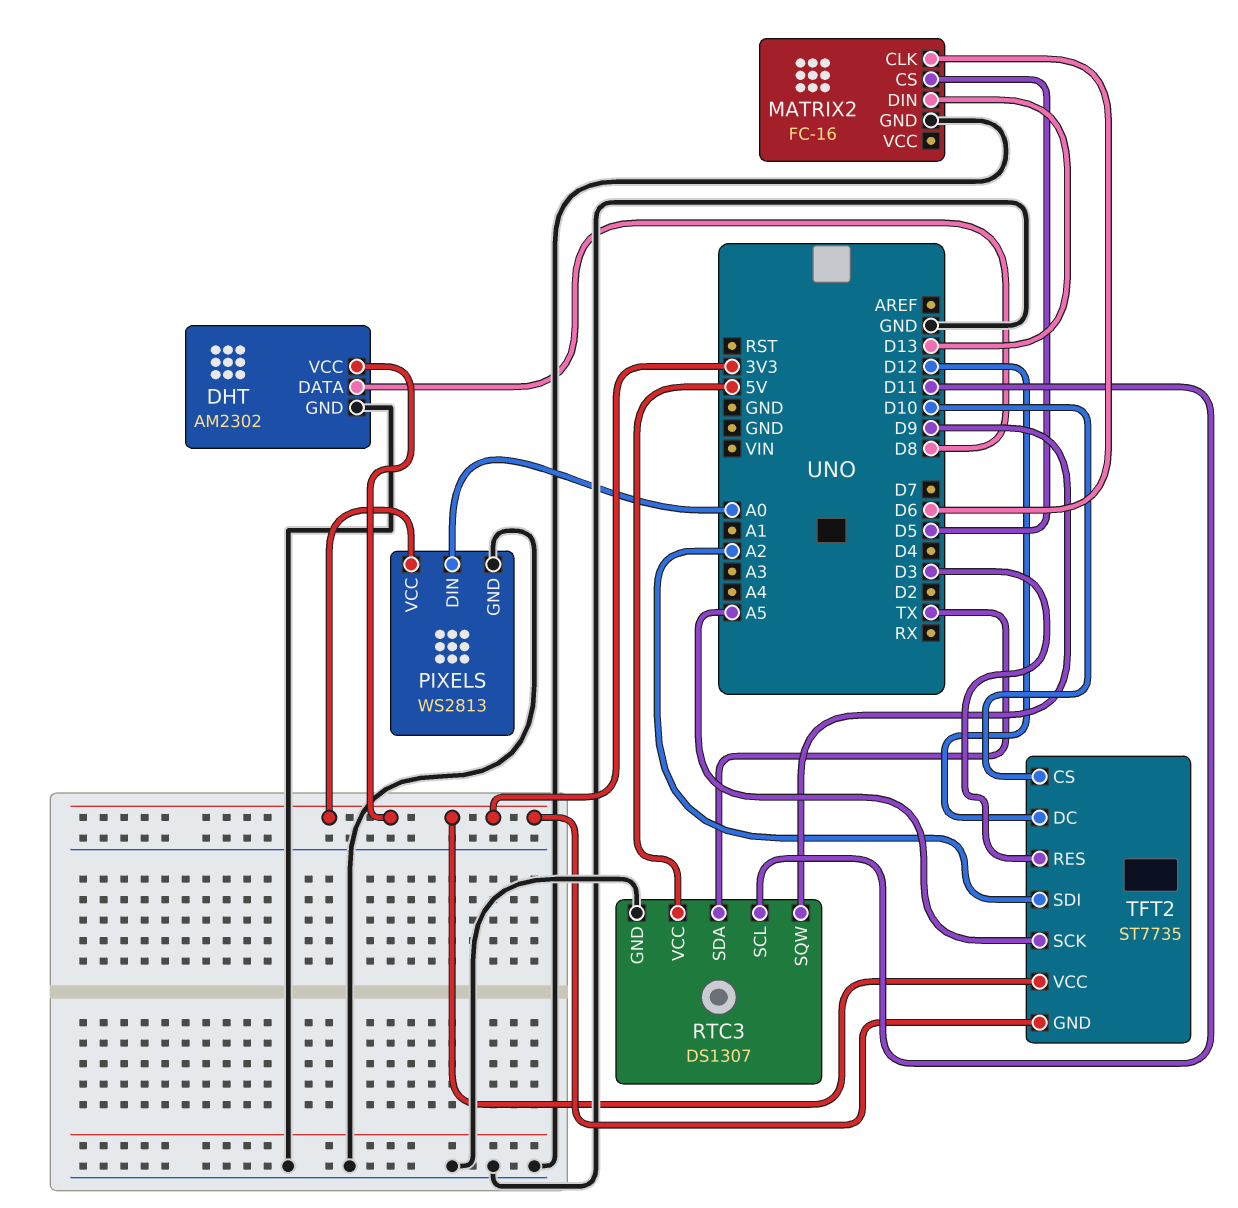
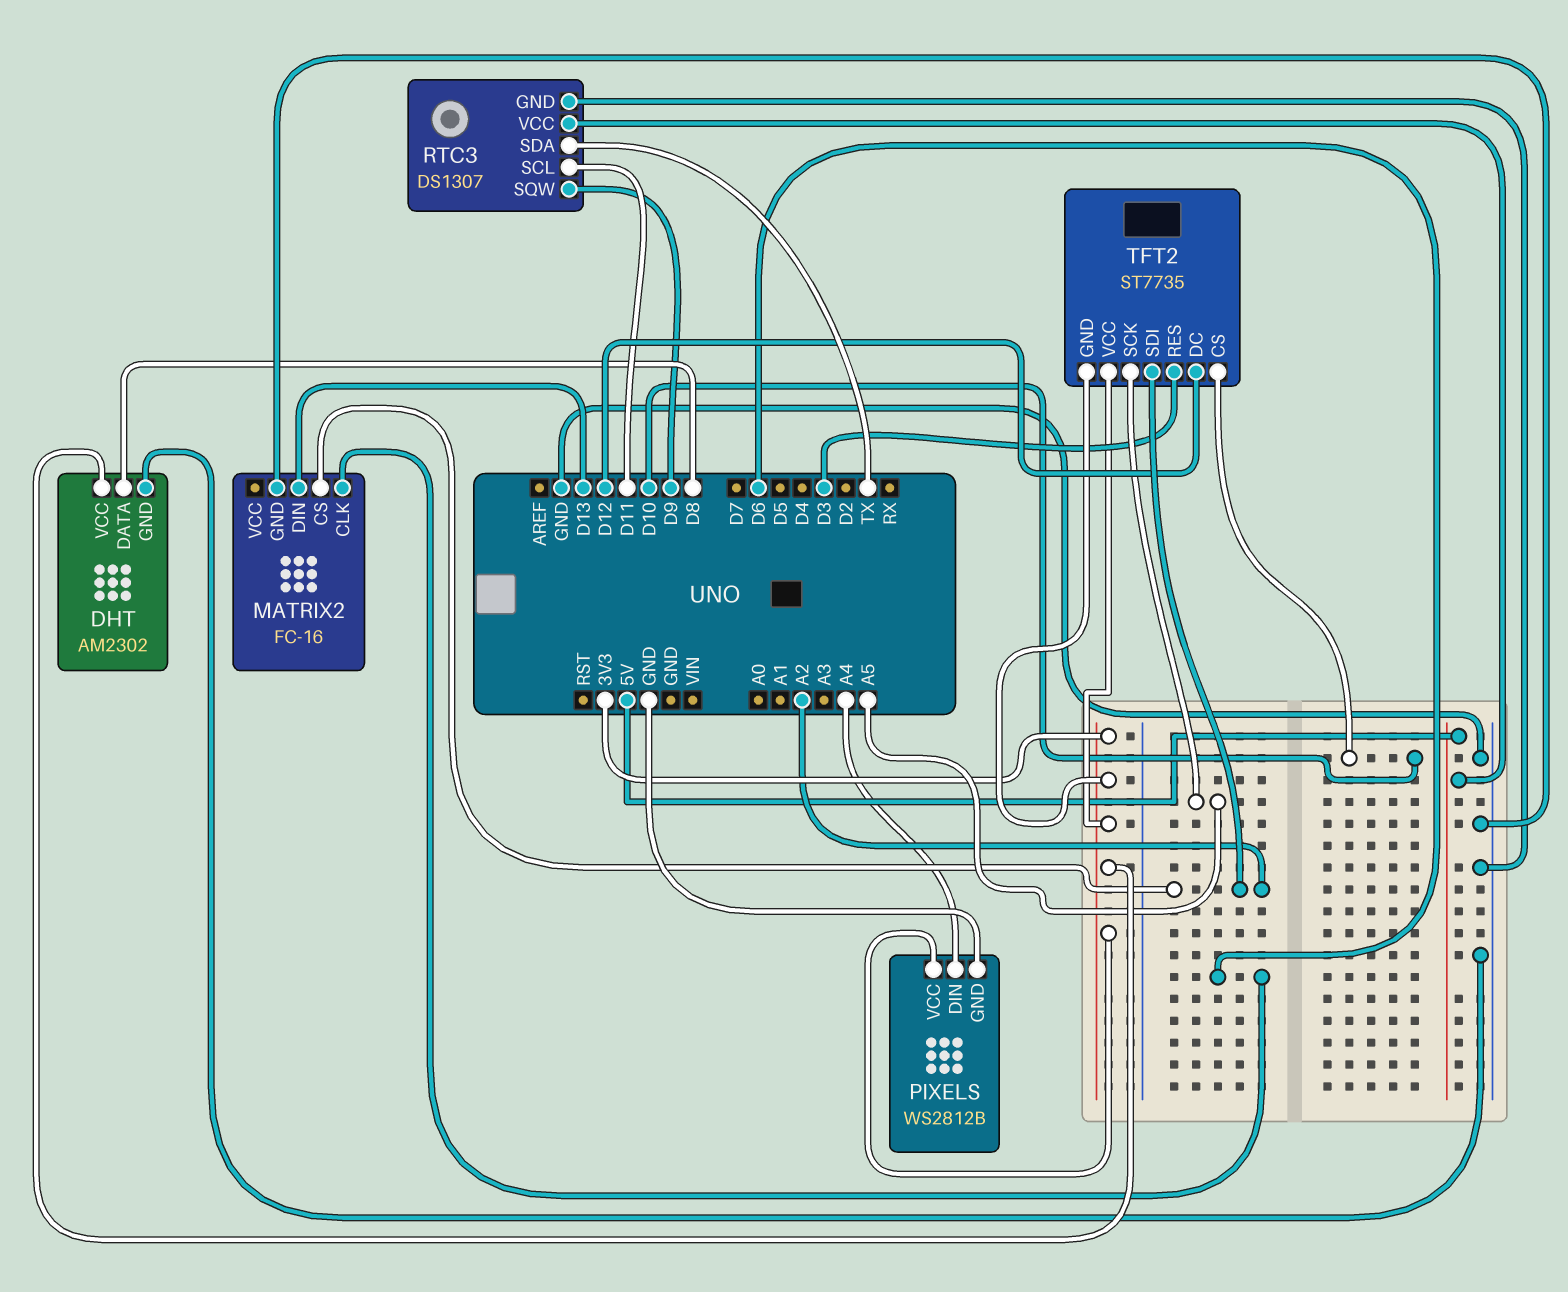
MATRIX2 pin CS: D5 -> A2
PIXELS: WS2813 -> WS2812B
PIXELS pin DIN: A0 -> A4

